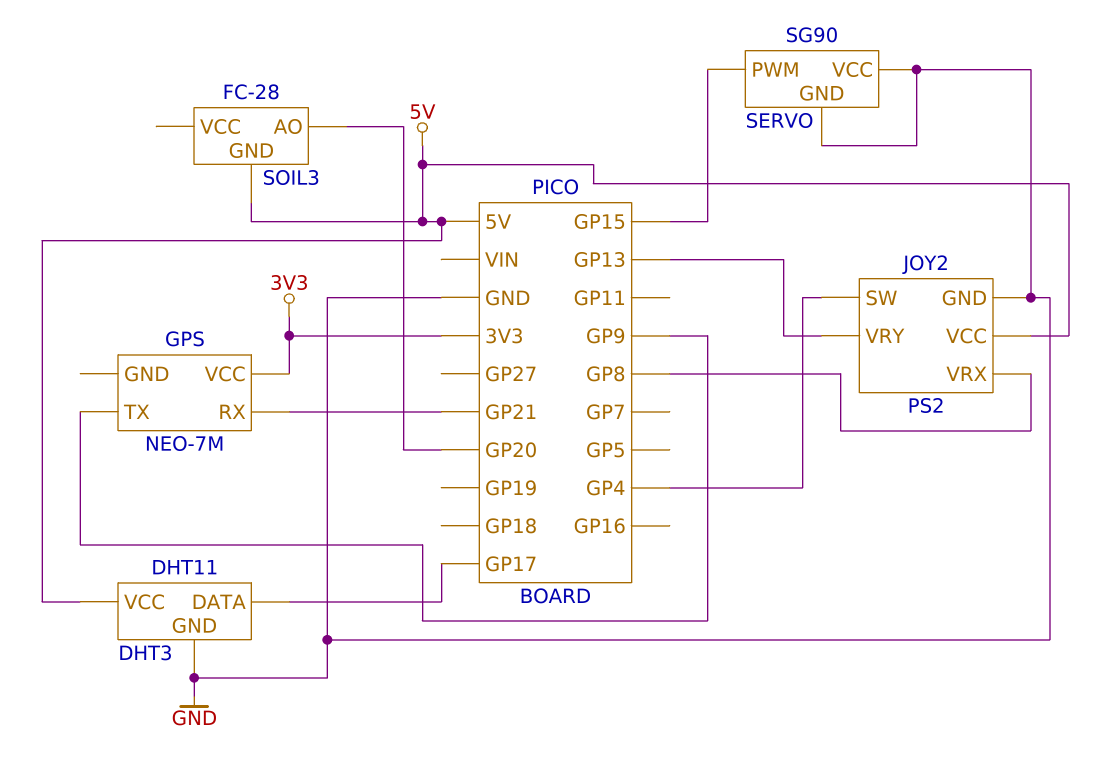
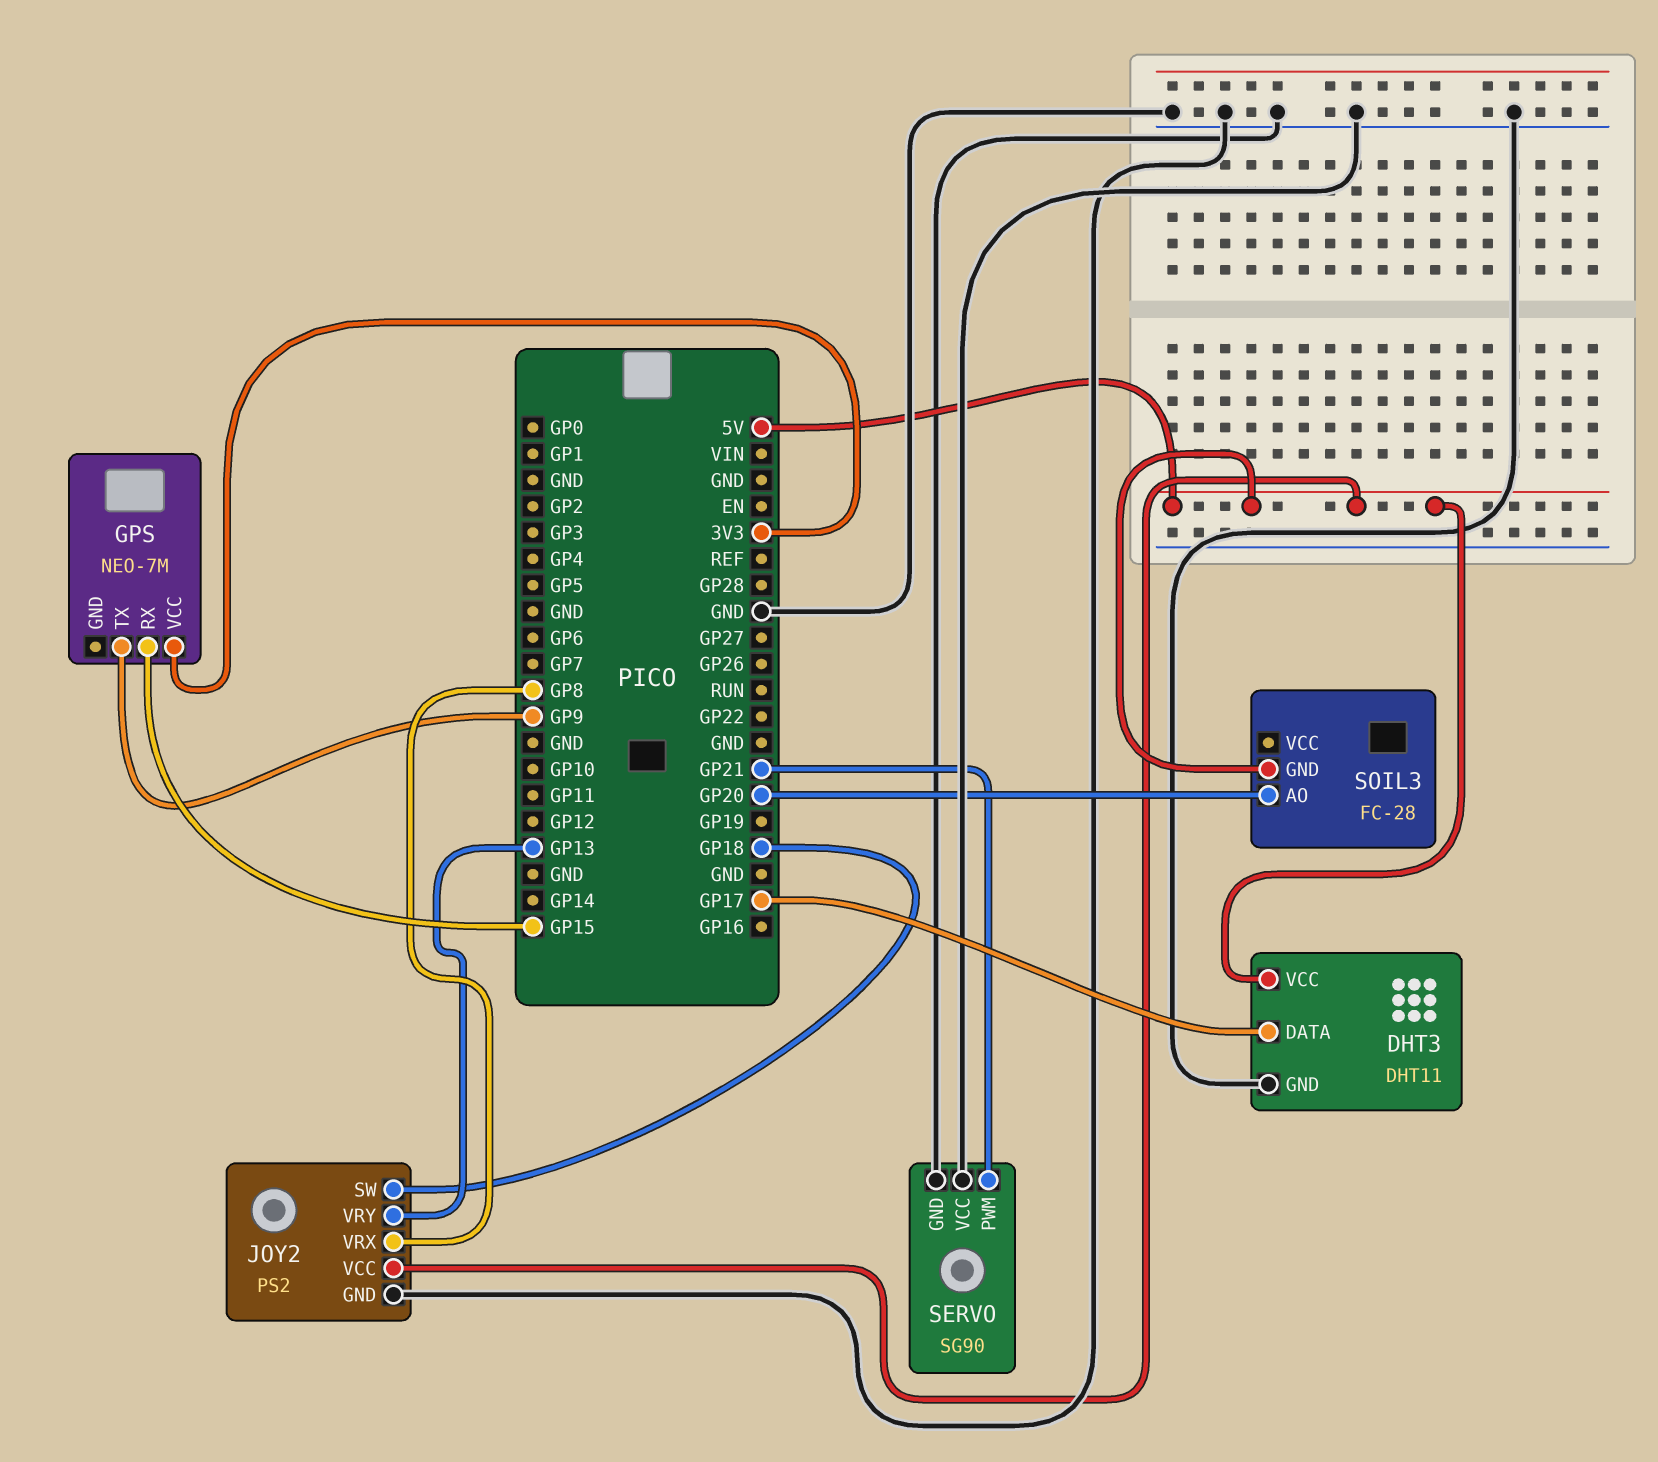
GPS pin RX: GP21 -> GP15
JOY2 pin SW: GP4 -> GP18
SERVO pin PWM: GP15 -> GP21

